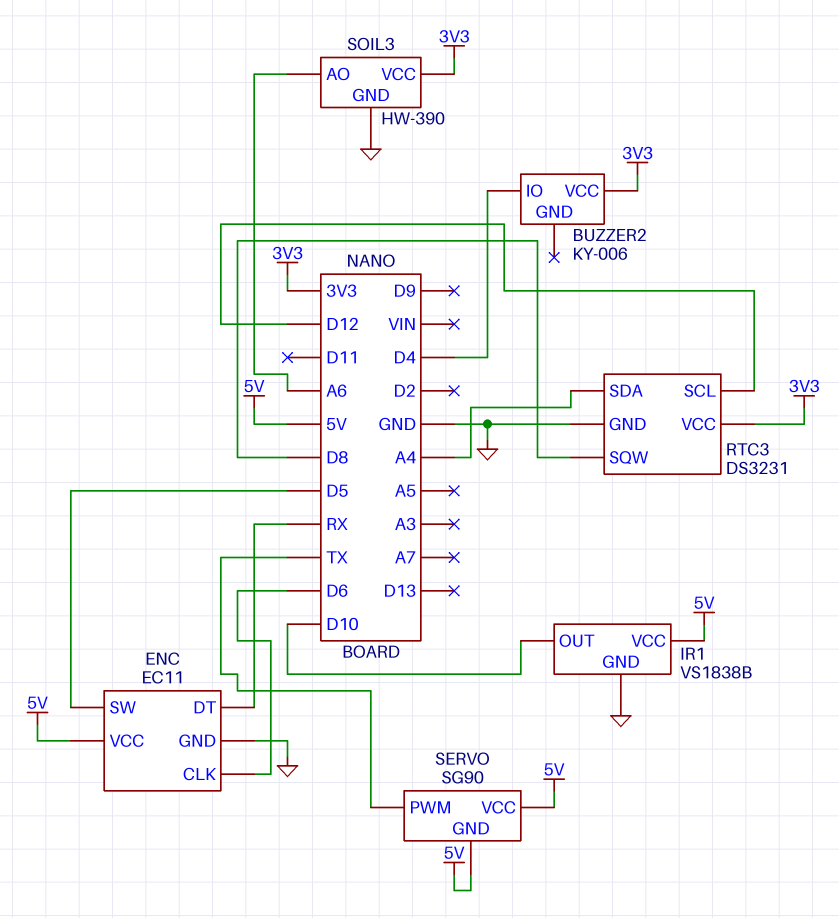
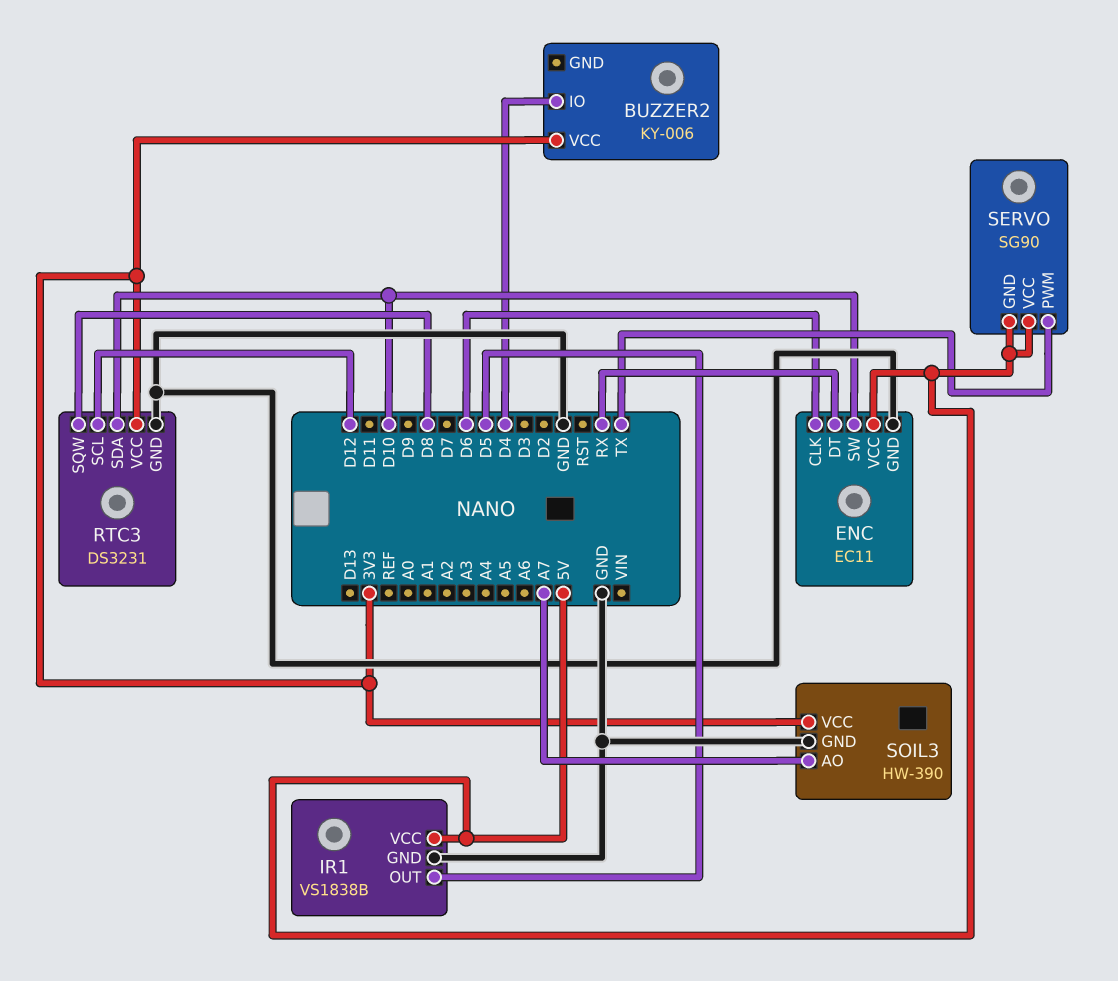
ENC pin SW: D5 -> D10
IR1 pin OUT: D10 -> D5
RTC3 pin SDA: A4 -> D10
SOIL3 pin AO: A6 -> A7

